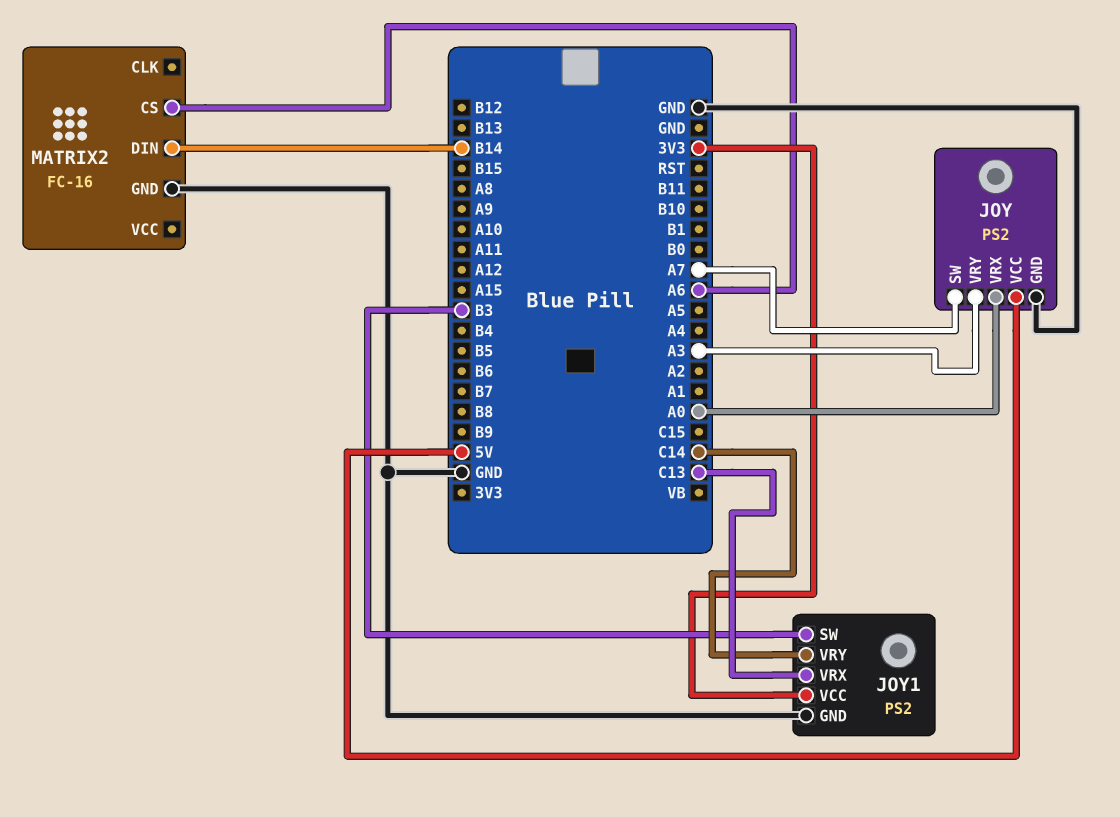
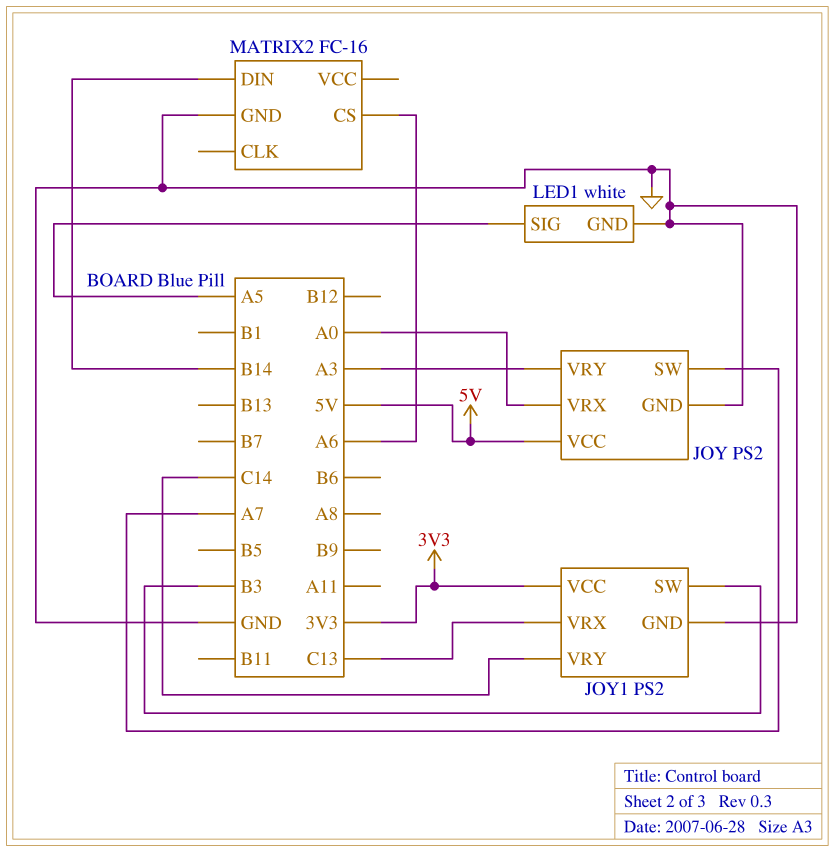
LED1: none -> white
LED1 pin GND: none -> GND
LED1 pin SIG: none -> A5

